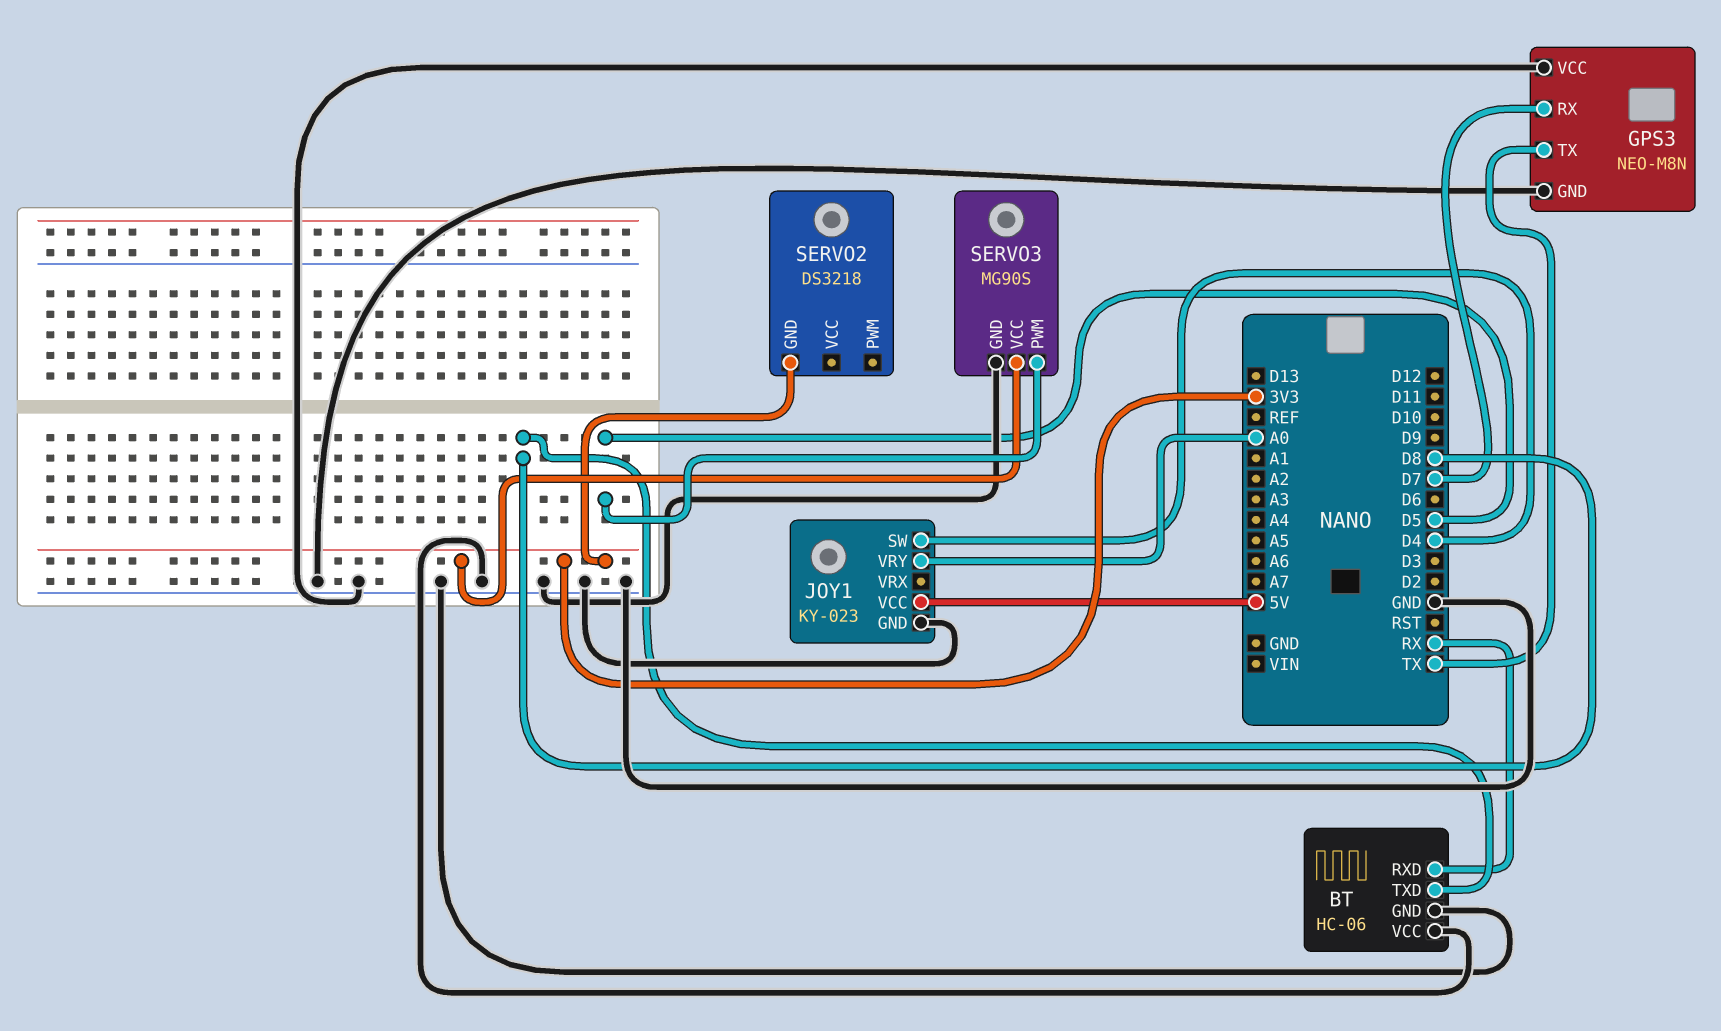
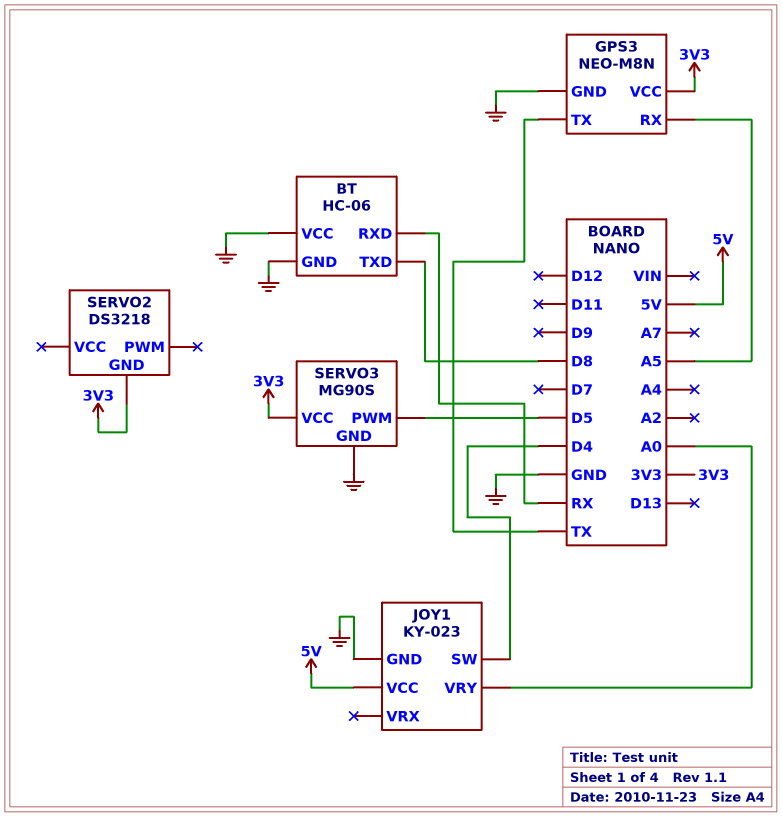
GPS3 pin RX: D7 -> A5
GPS3 pin VCC: GND -> 3V3

